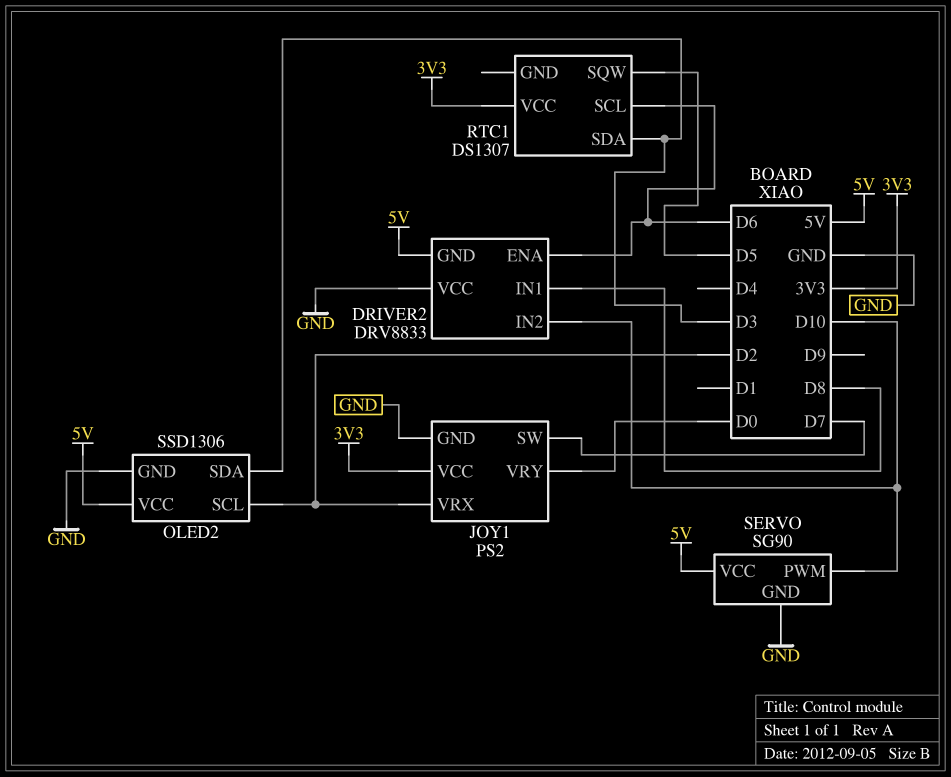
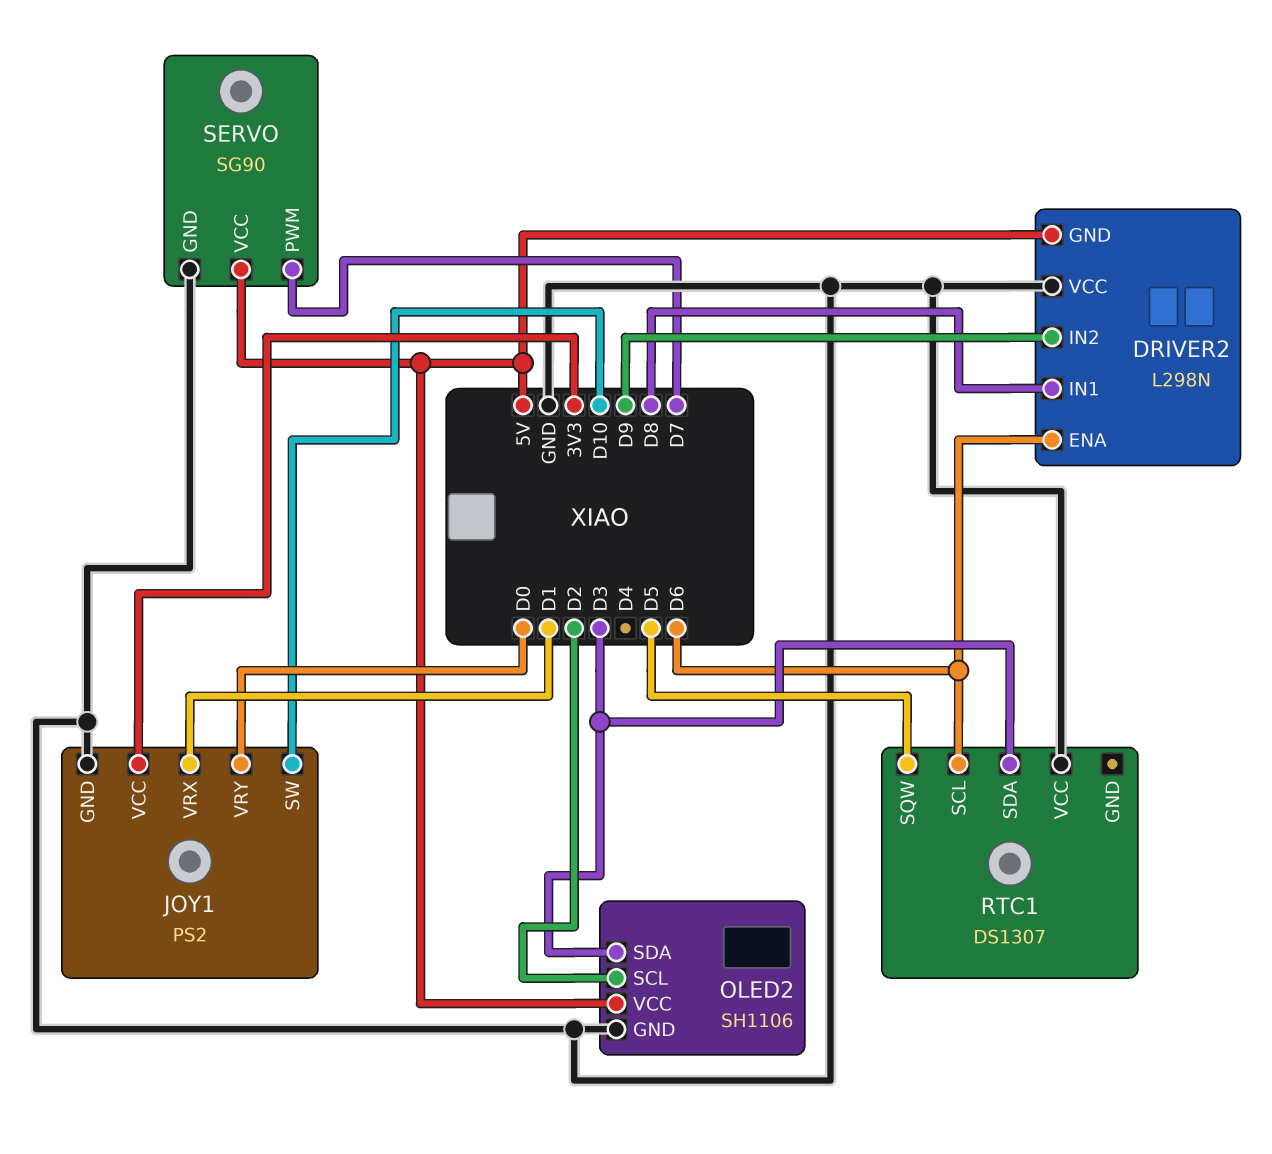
DRIVER2: DRV8833 -> L298N
DRIVER2 pin IN2: D10 -> D9
JOY1 pin SW: D7 -> D10
JOY1 pin VRX: D2 -> D1
OLED2: SSD1306 -> SH1106
RTC1 pin VCC: 3V3 -> GND
SERVO pin PWM: D10 -> D7

